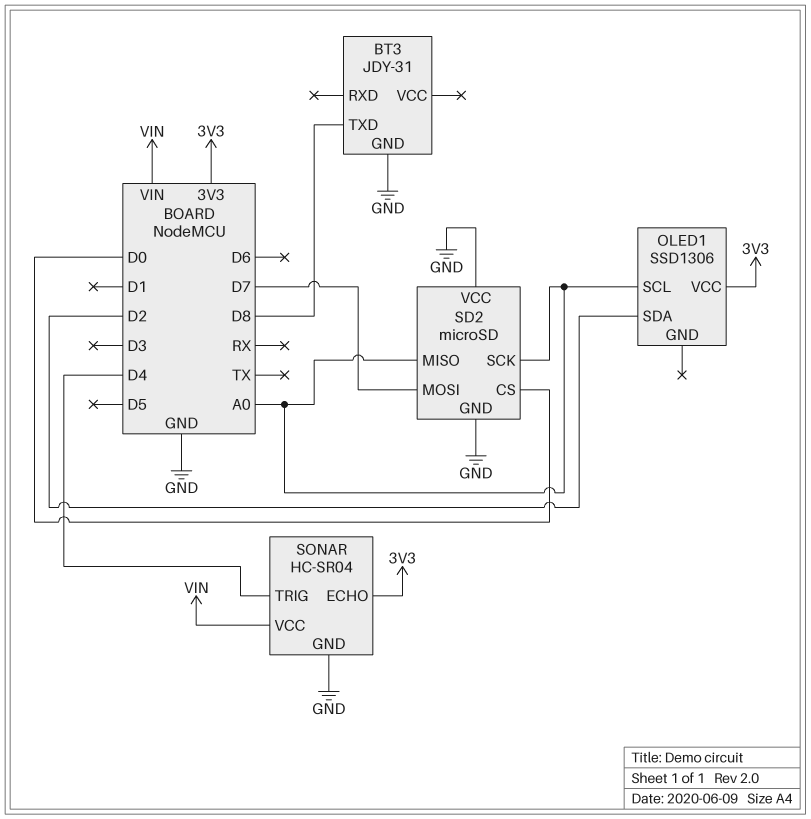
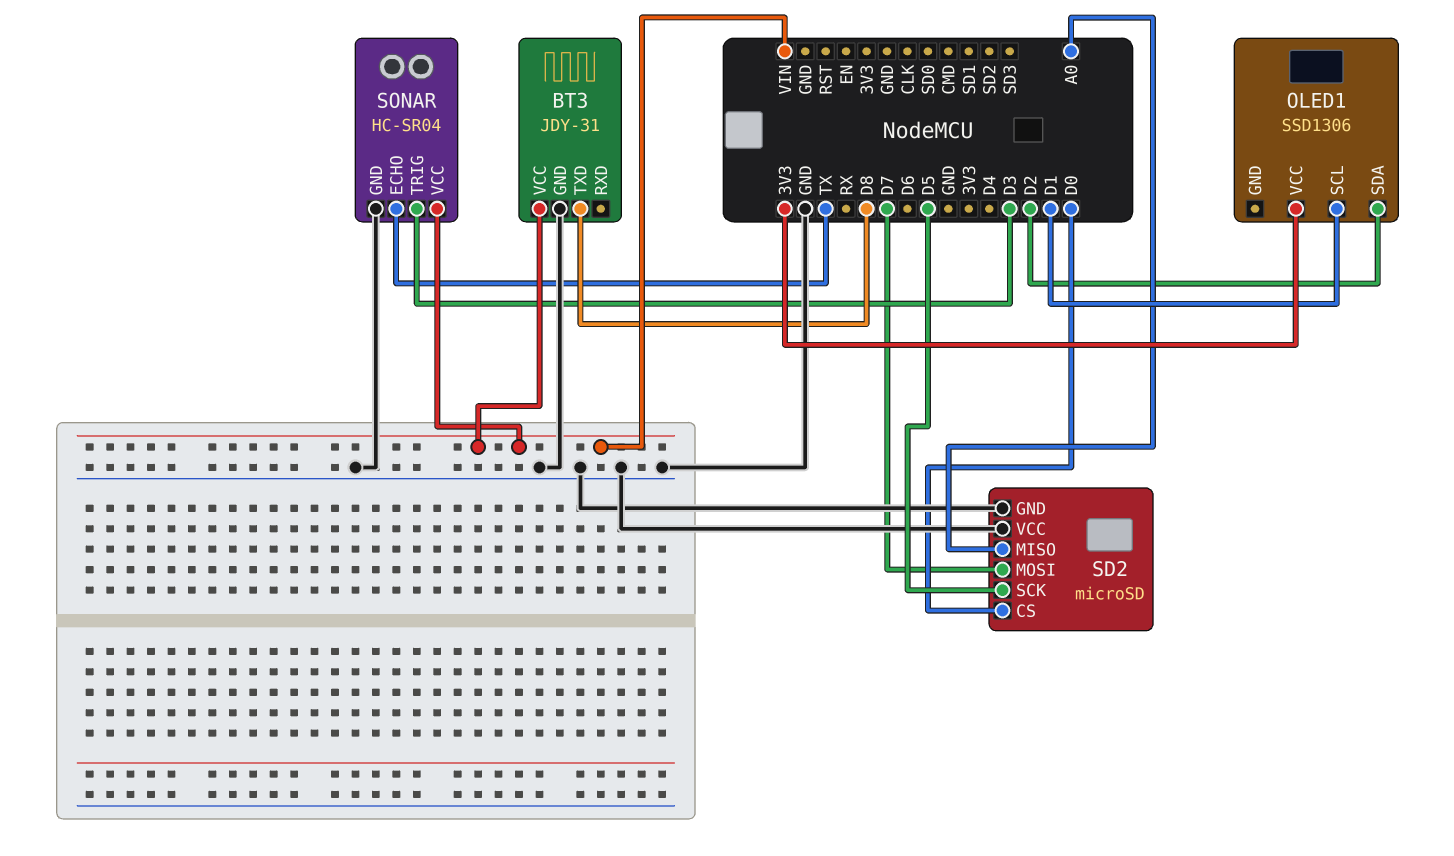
BT3 pin VCC: none -> VIN
OLED1 pin SCL: A0 -> D1
SD2 pin SCK: A0 -> D5
SONAR pin ECHO: 3V3 -> TX
SONAR pin TRIG: D4 -> D3

